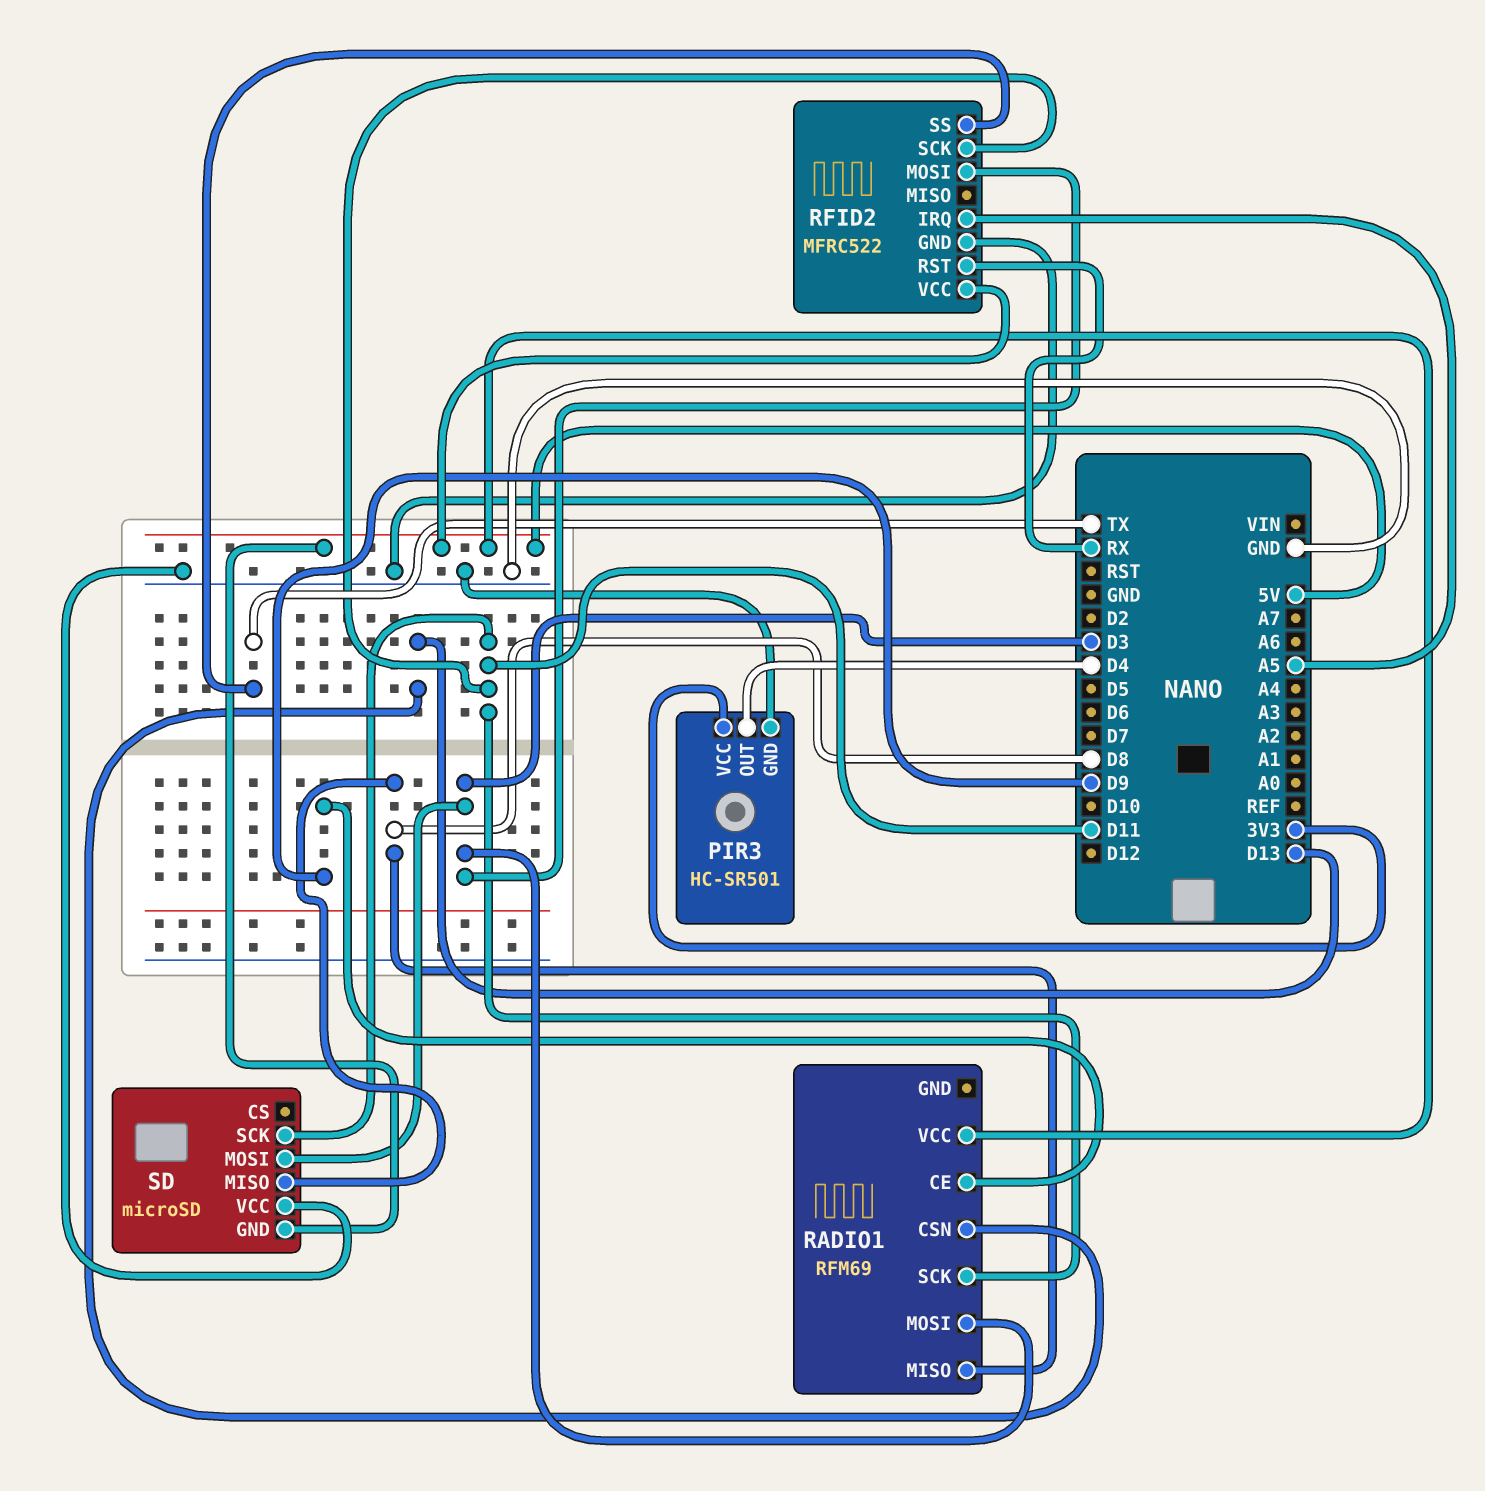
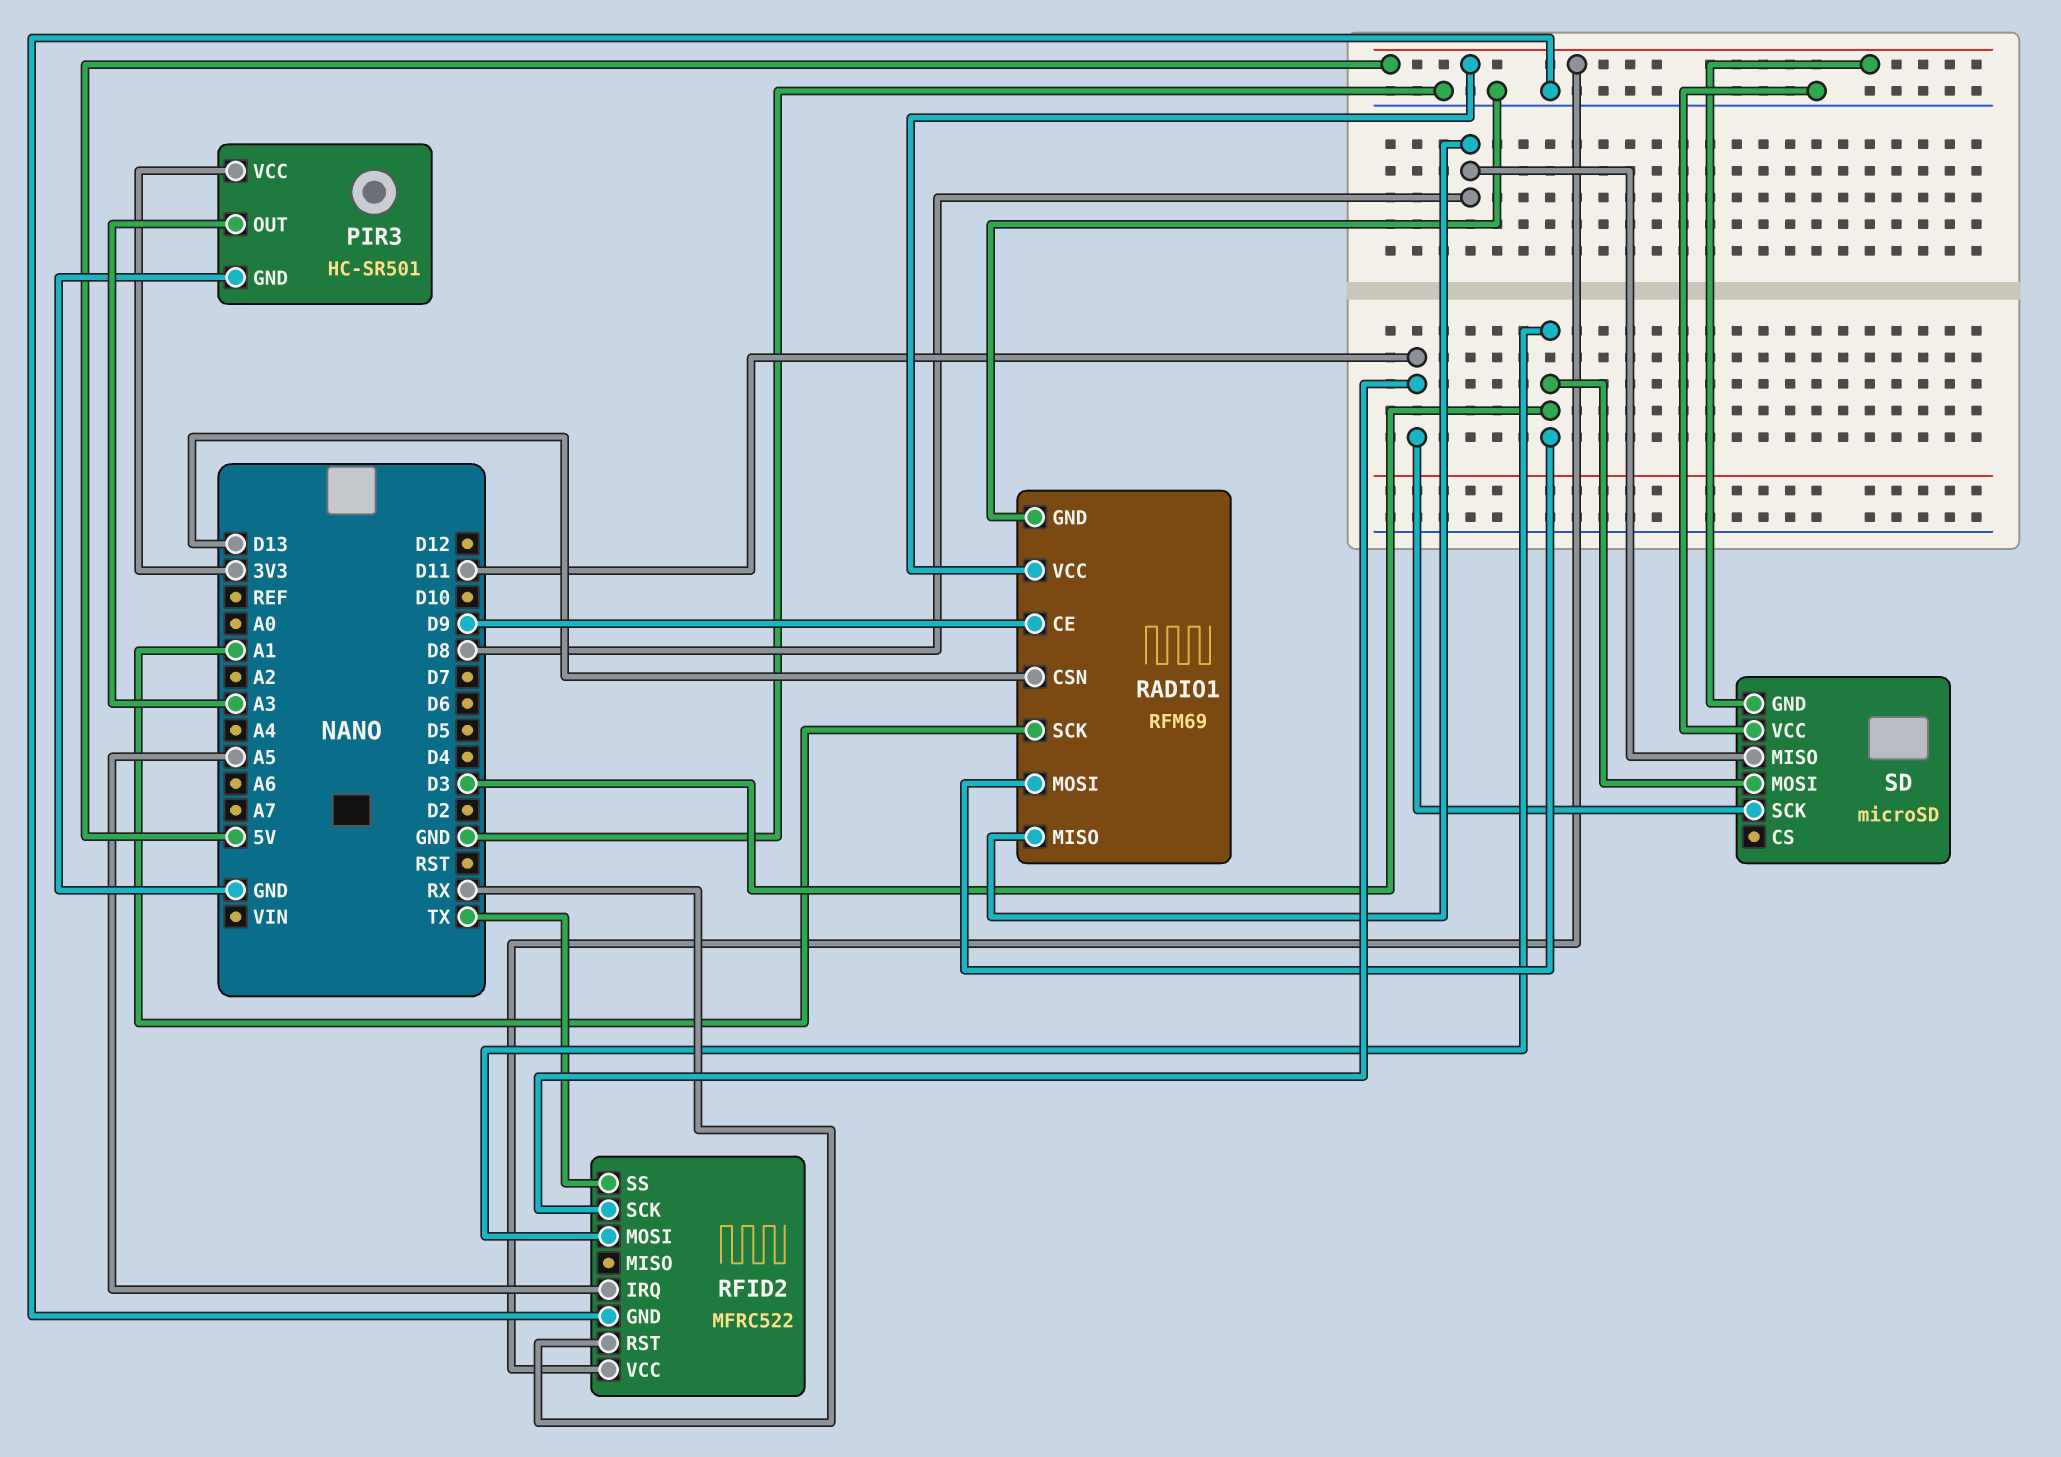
PIR3 pin OUT: D4 -> A3
RADIO1 pin GND: none -> GND
RADIO1 pin SCK: D11 -> A1

